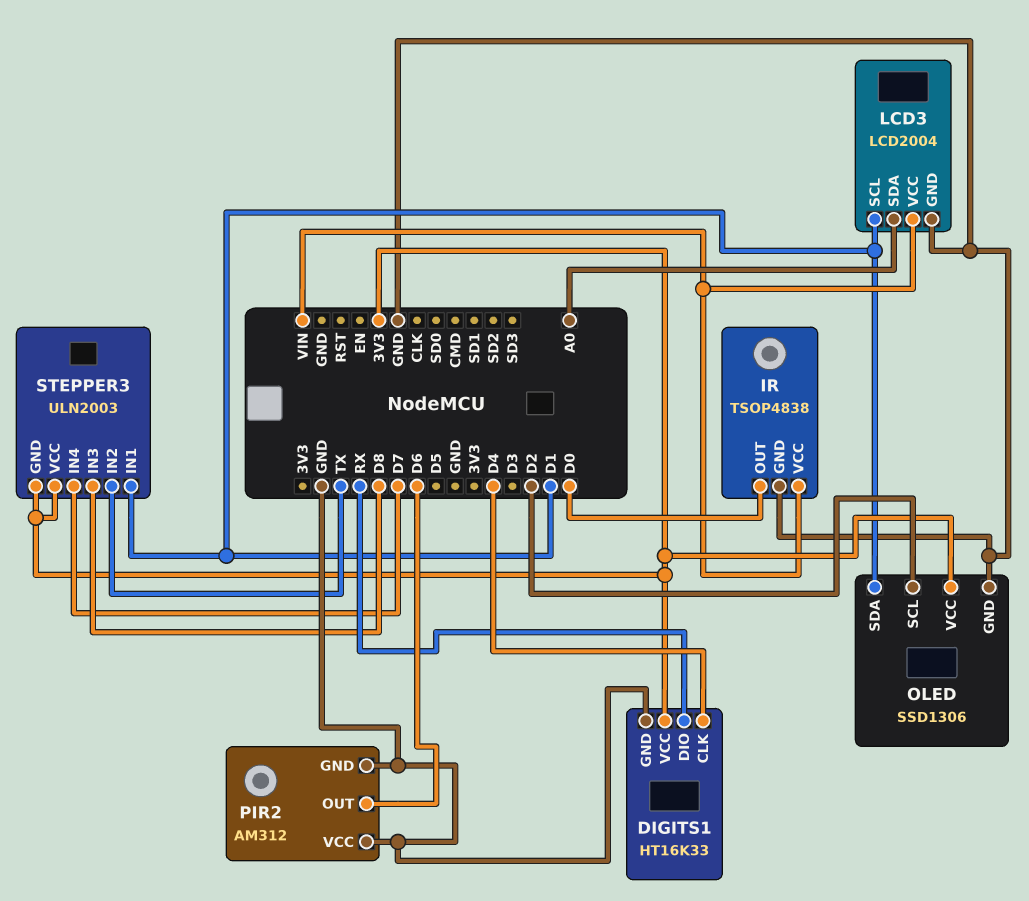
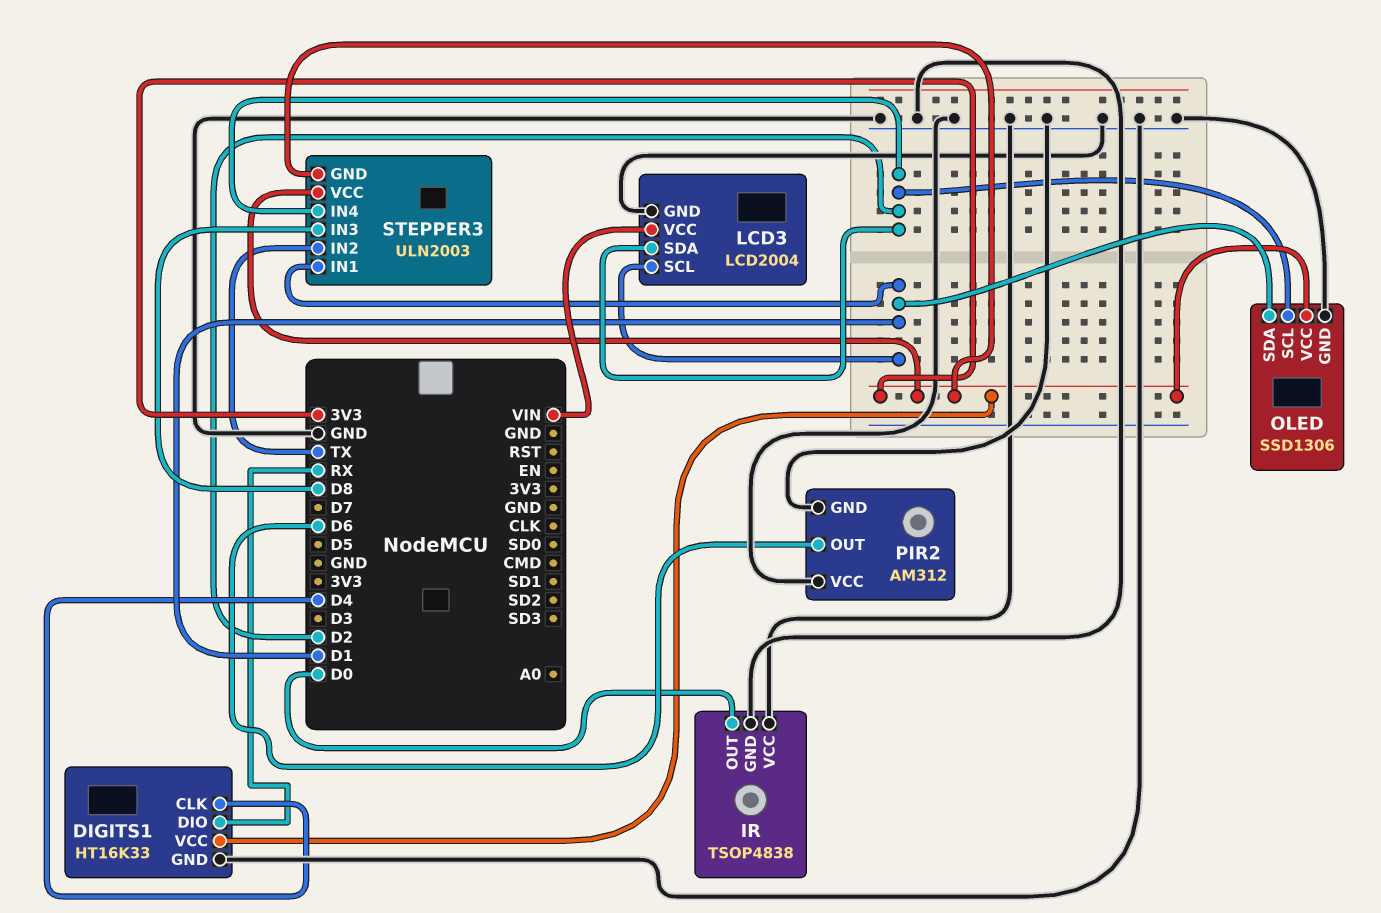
IR pin VCC: VIN -> GND
LCD3 pin SDA: A0 -> D2
STEPPER3 pin IN4: D7 -> D2

